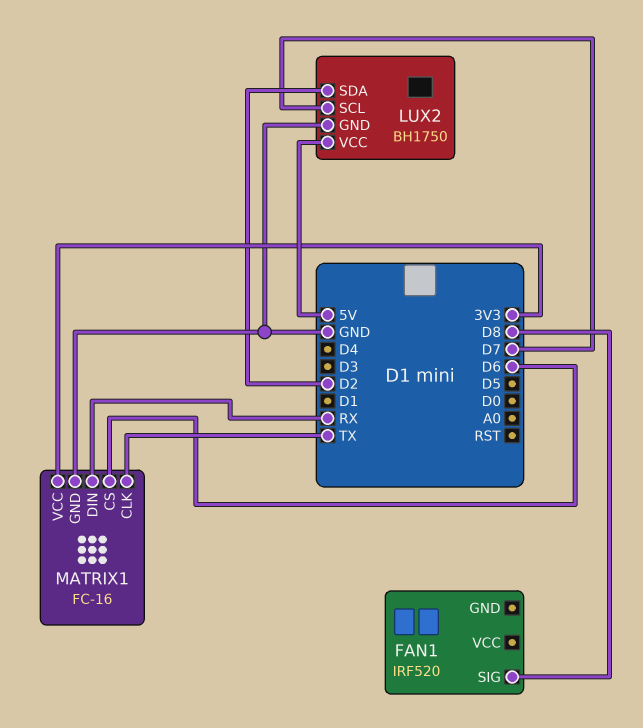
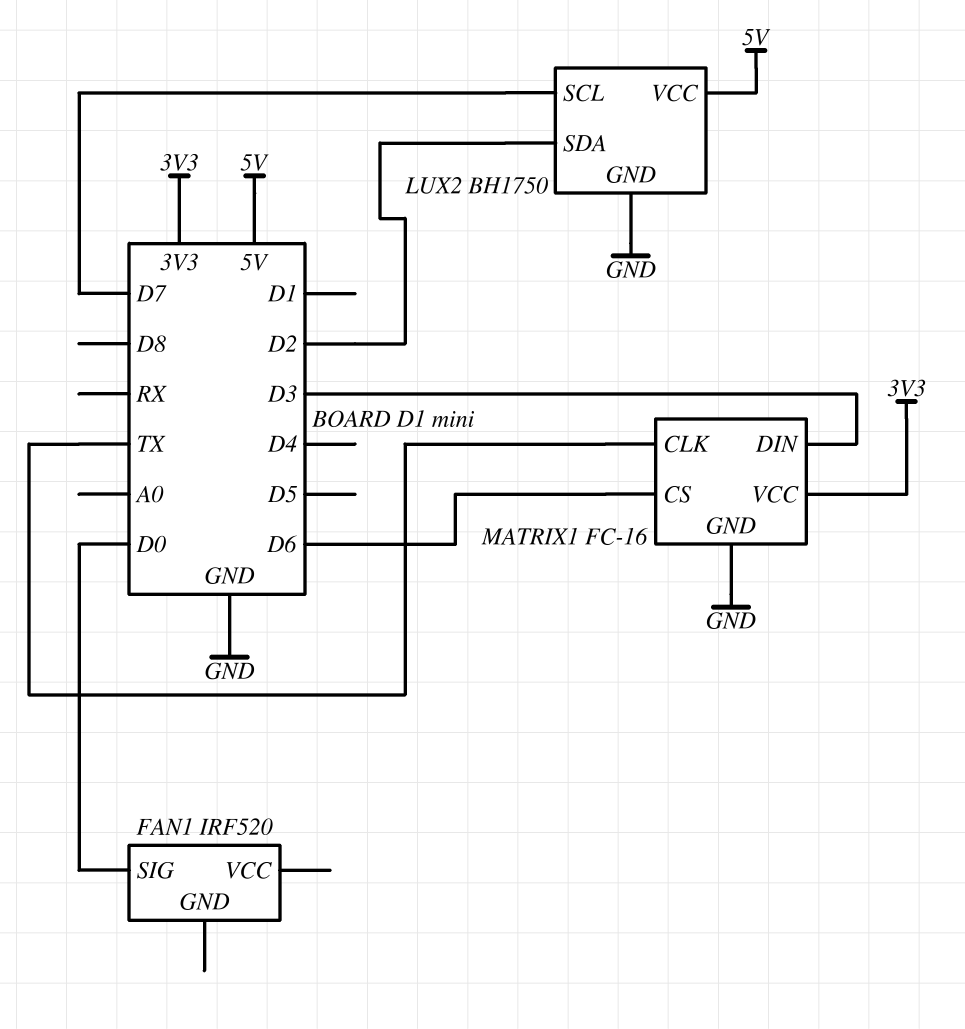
FAN1 pin SIG: D8 -> D0
MATRIX1 pin DIN: RX -> D3

